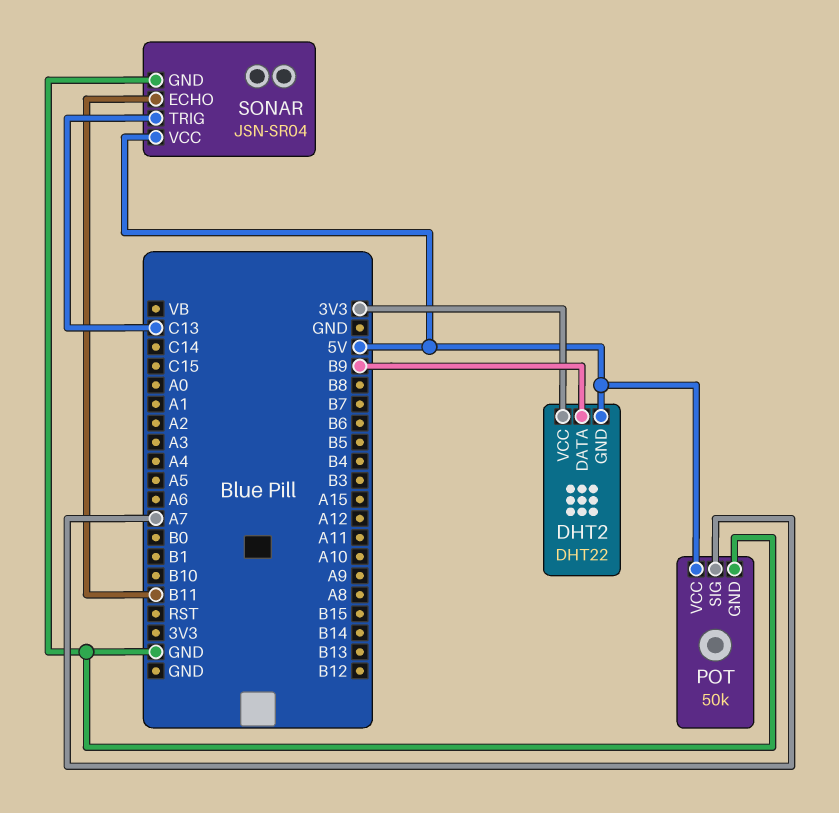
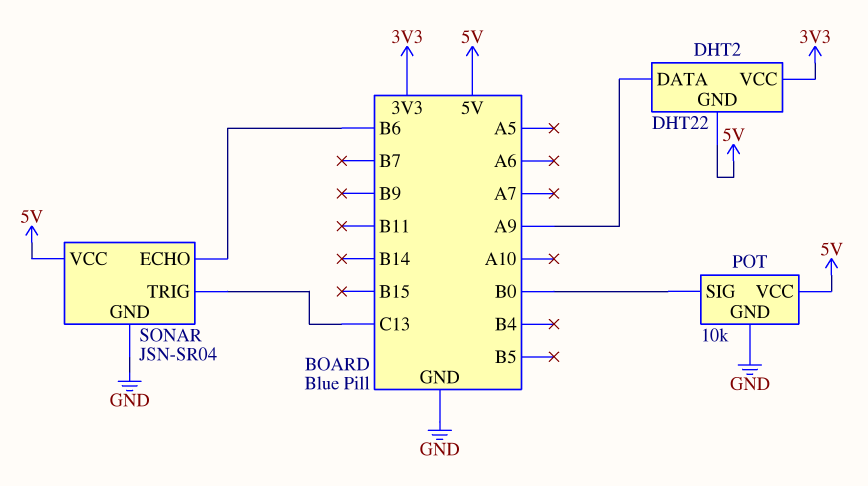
DHT2 pin DATA: B9 -> A9
POT: 50k -> 10k
POT pin SIG: A7 -> B0
SONAR pin ECHO: B11 -> B6

